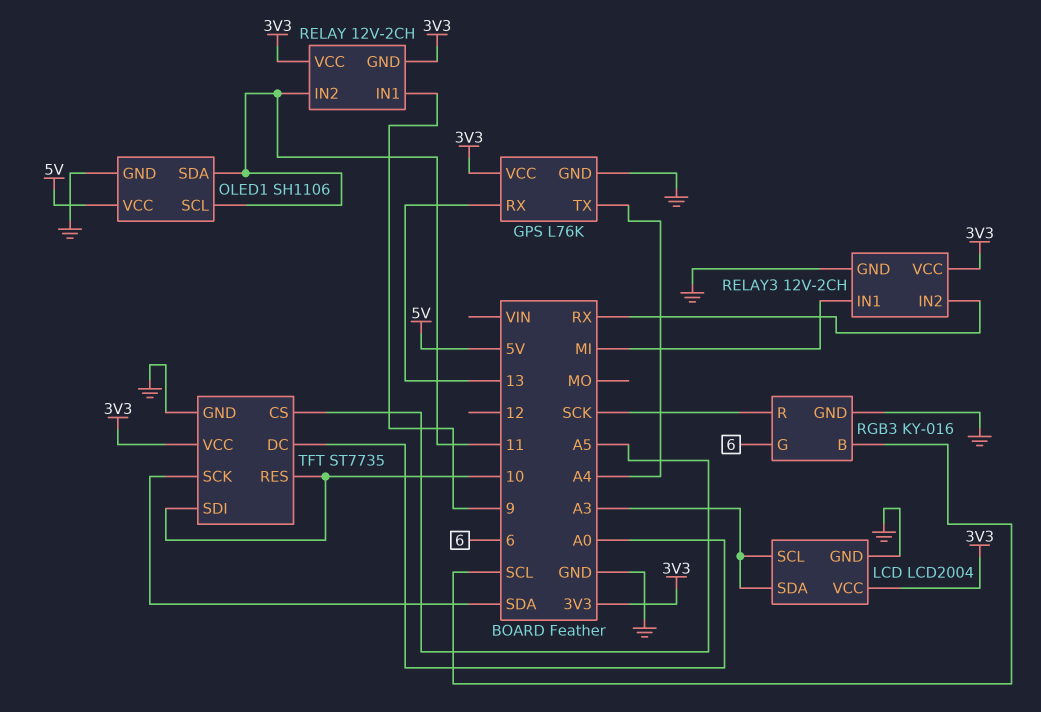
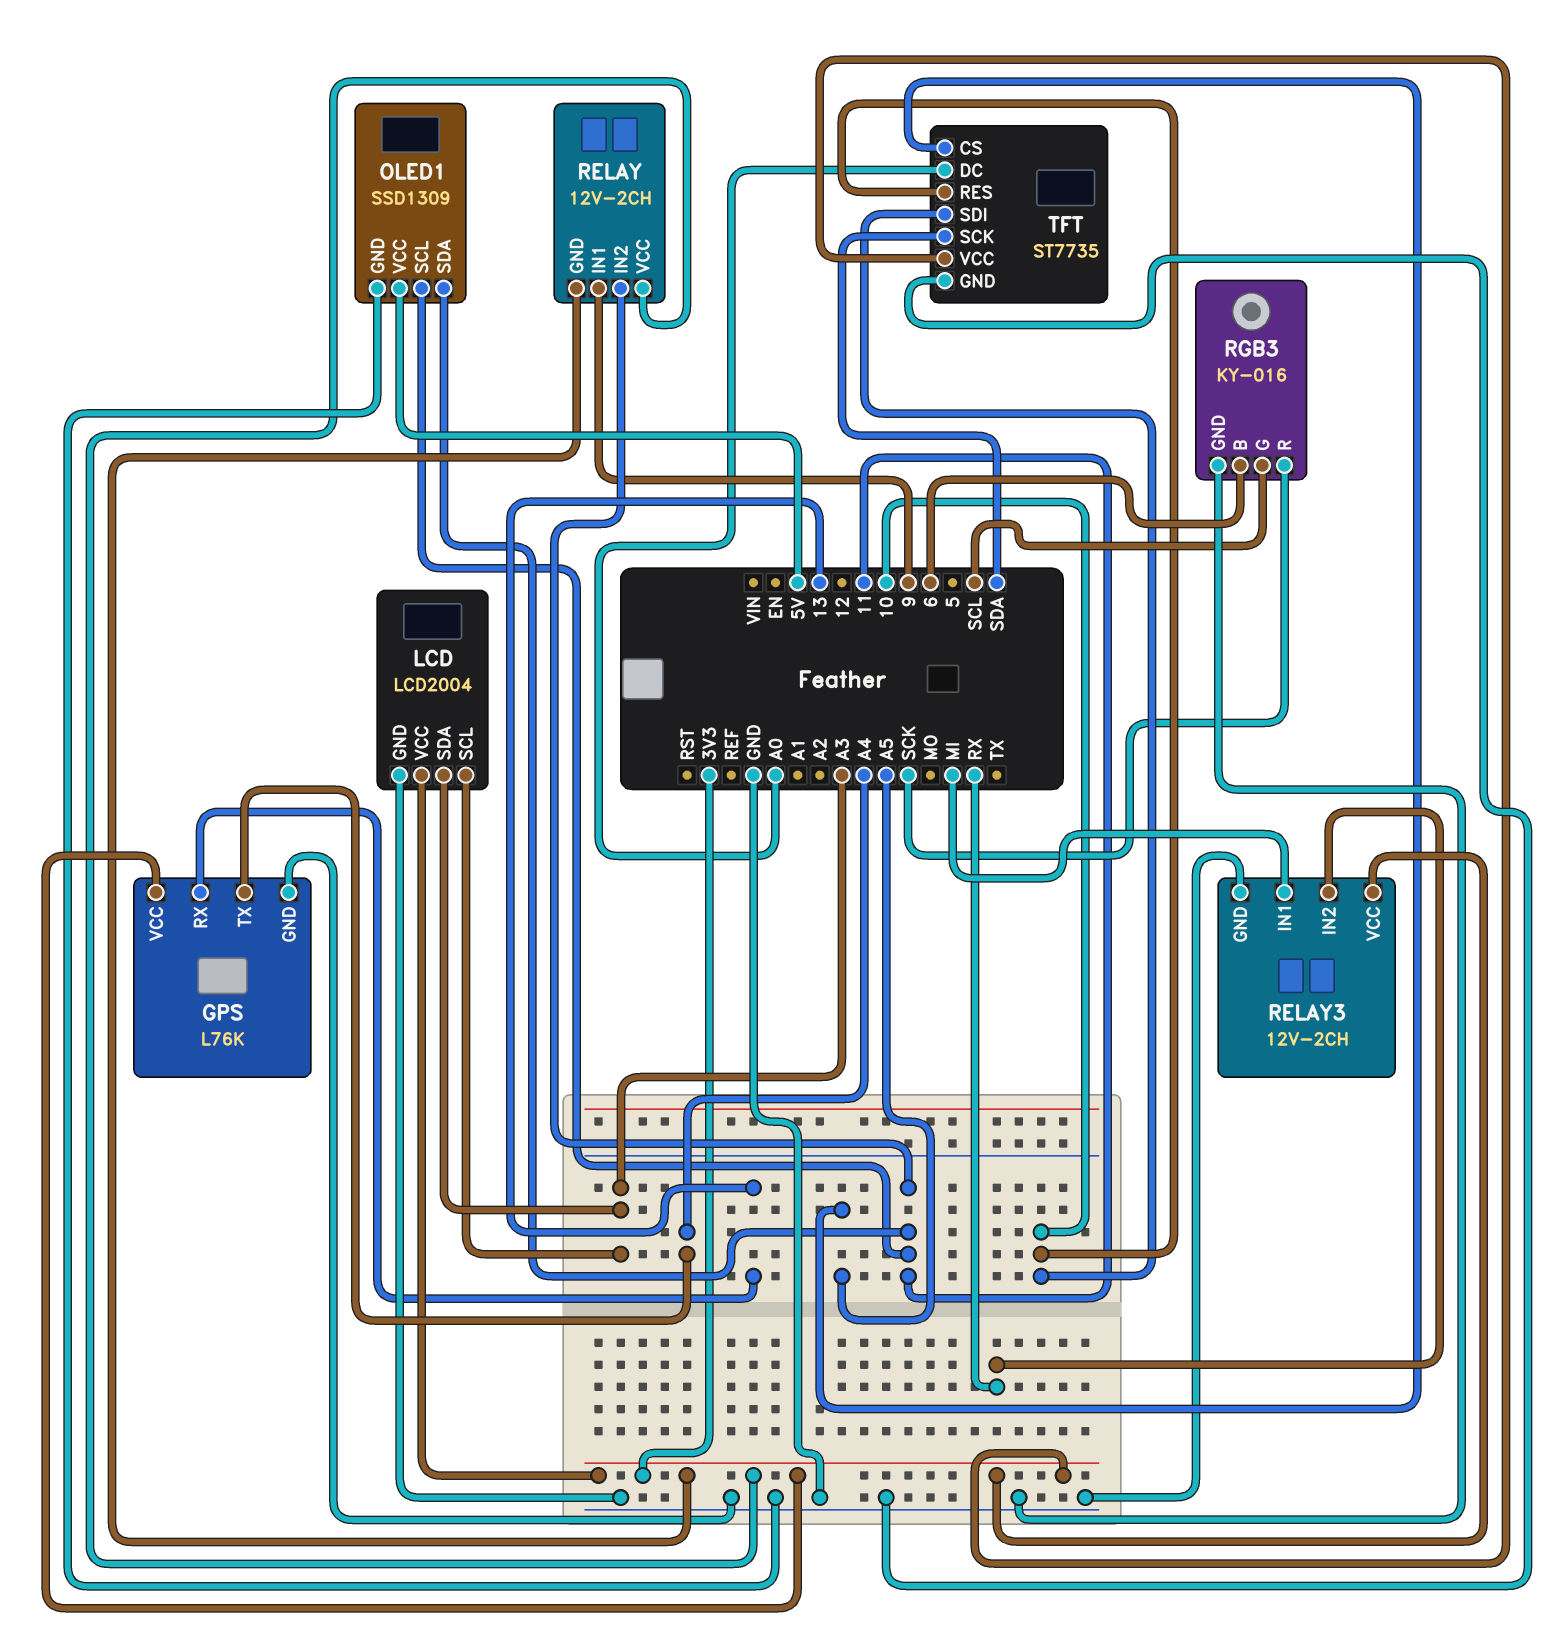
OLED1: SH1106 -> SSD1309
RGB3 pin B: SCL -> 6
RGB3 pin G: 6 -> SCL

